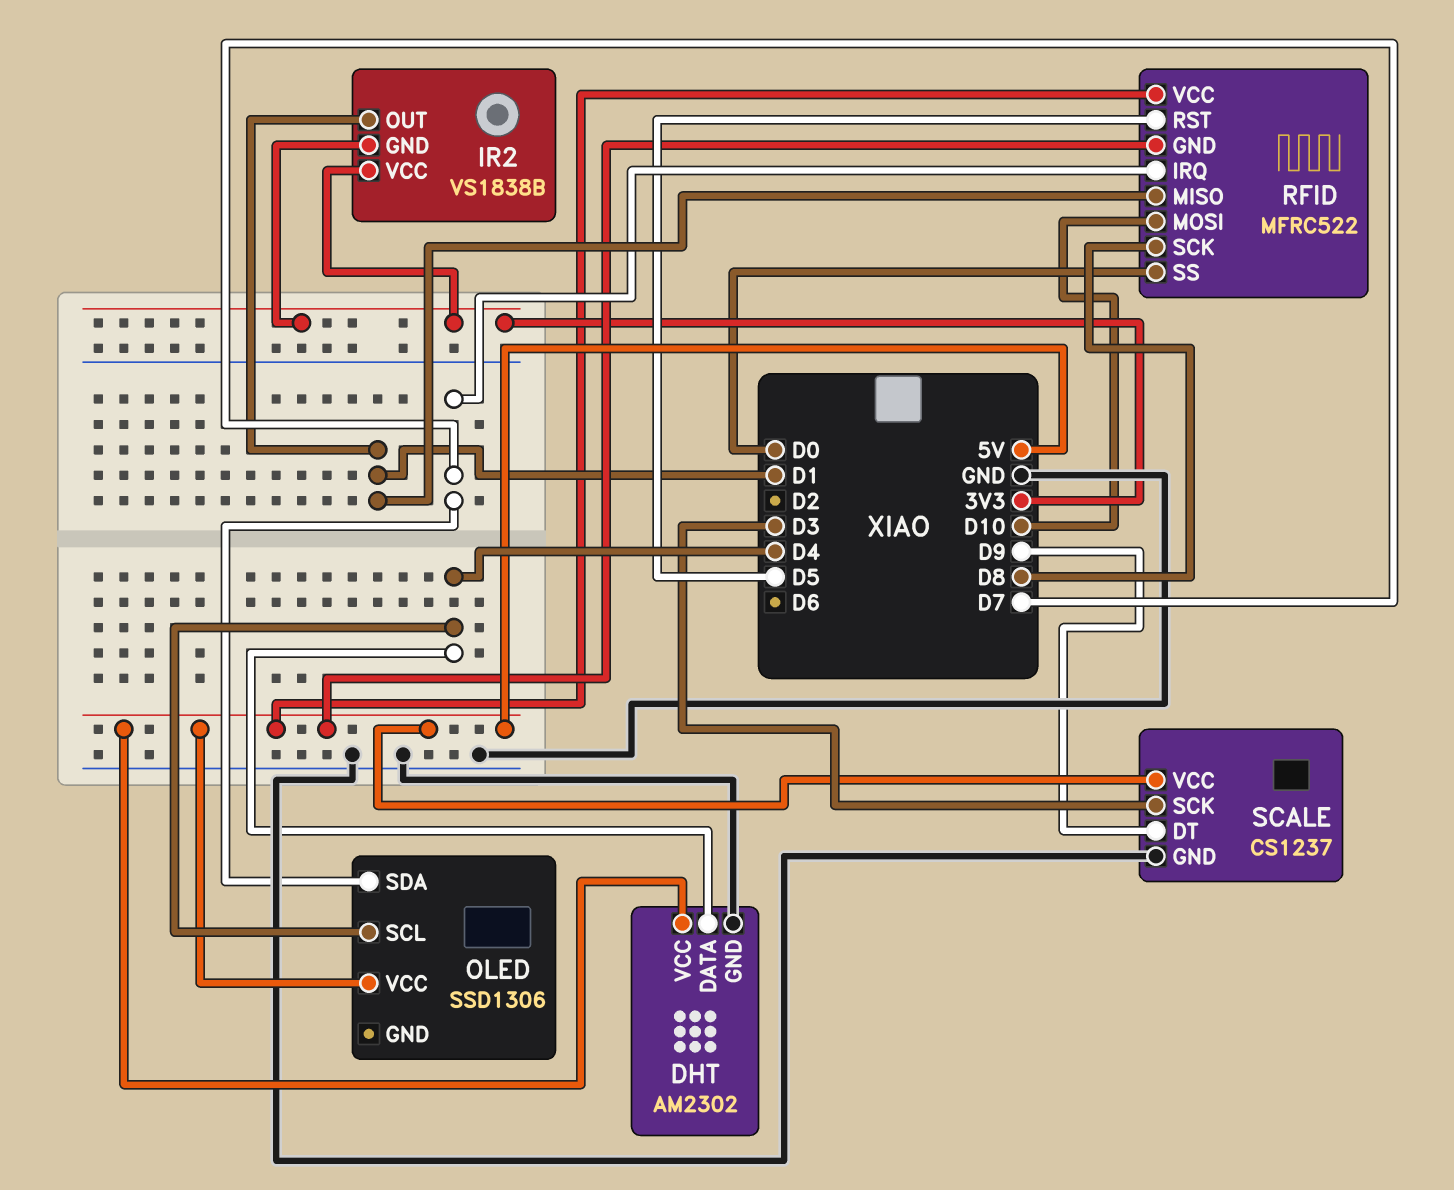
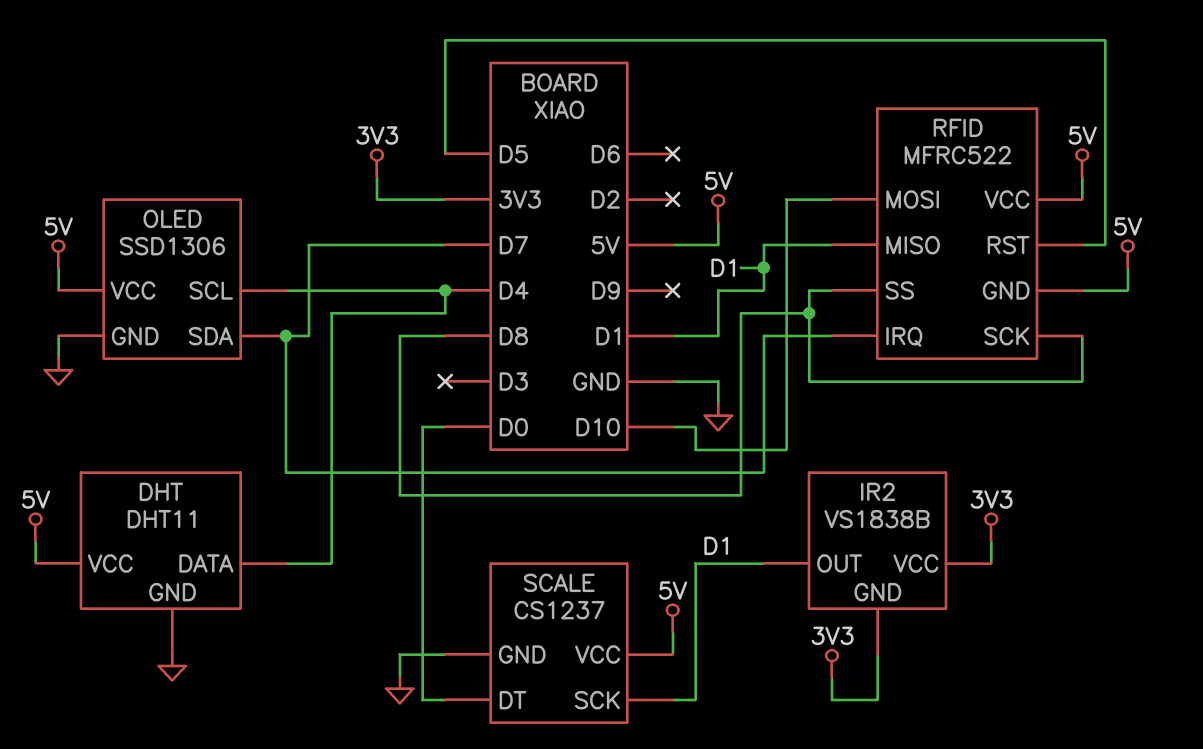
DHT: AM2302 -> DHT11
OLED pin GND: none -> GND
RFID pin SS: D0 -> D8
SCALE pin DT: D9 -> D0
SCALE pin SCK: D3 -> D1

